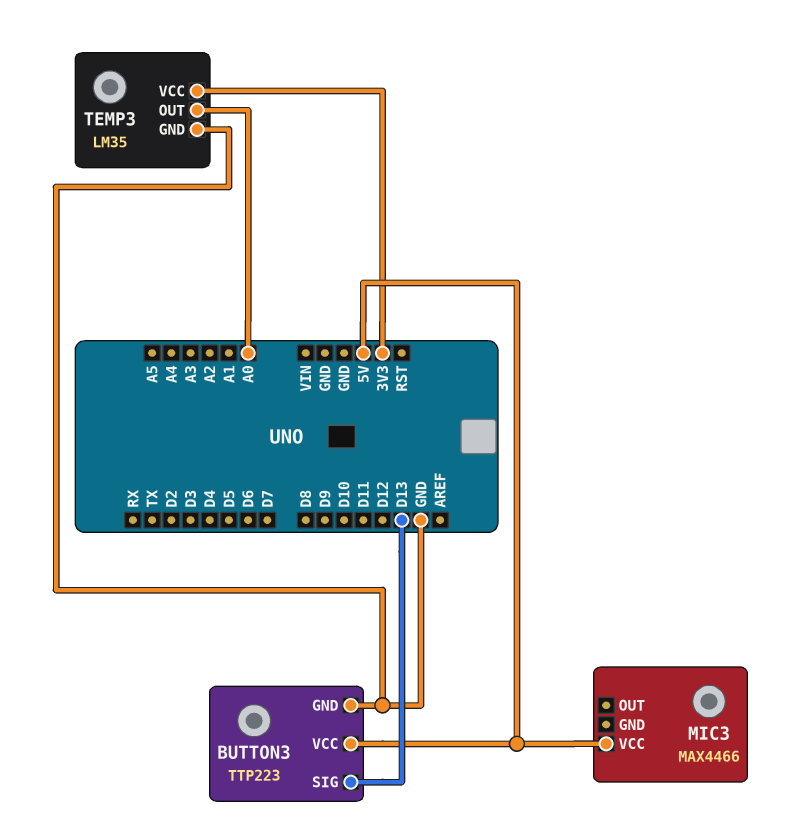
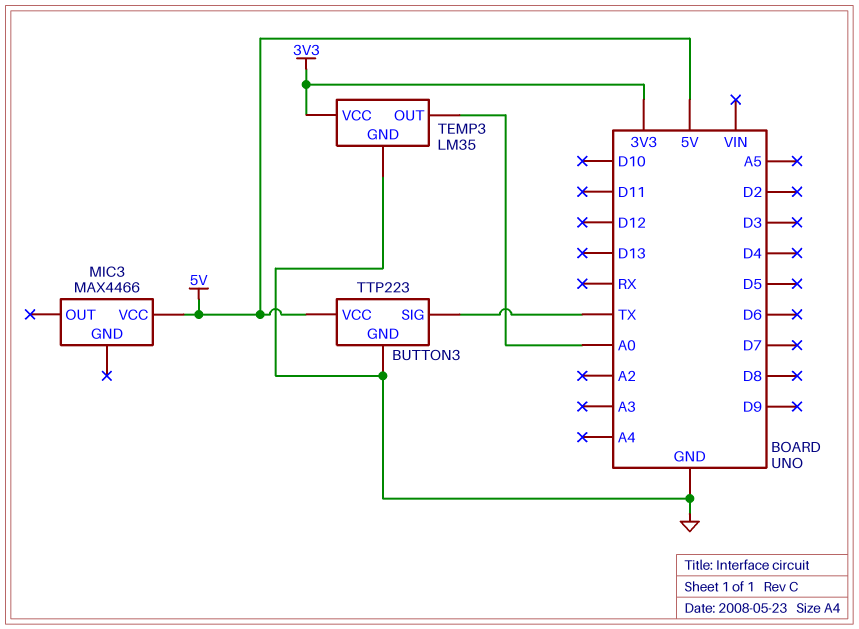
BUTTON3 pin SIG: D13 -> TX

